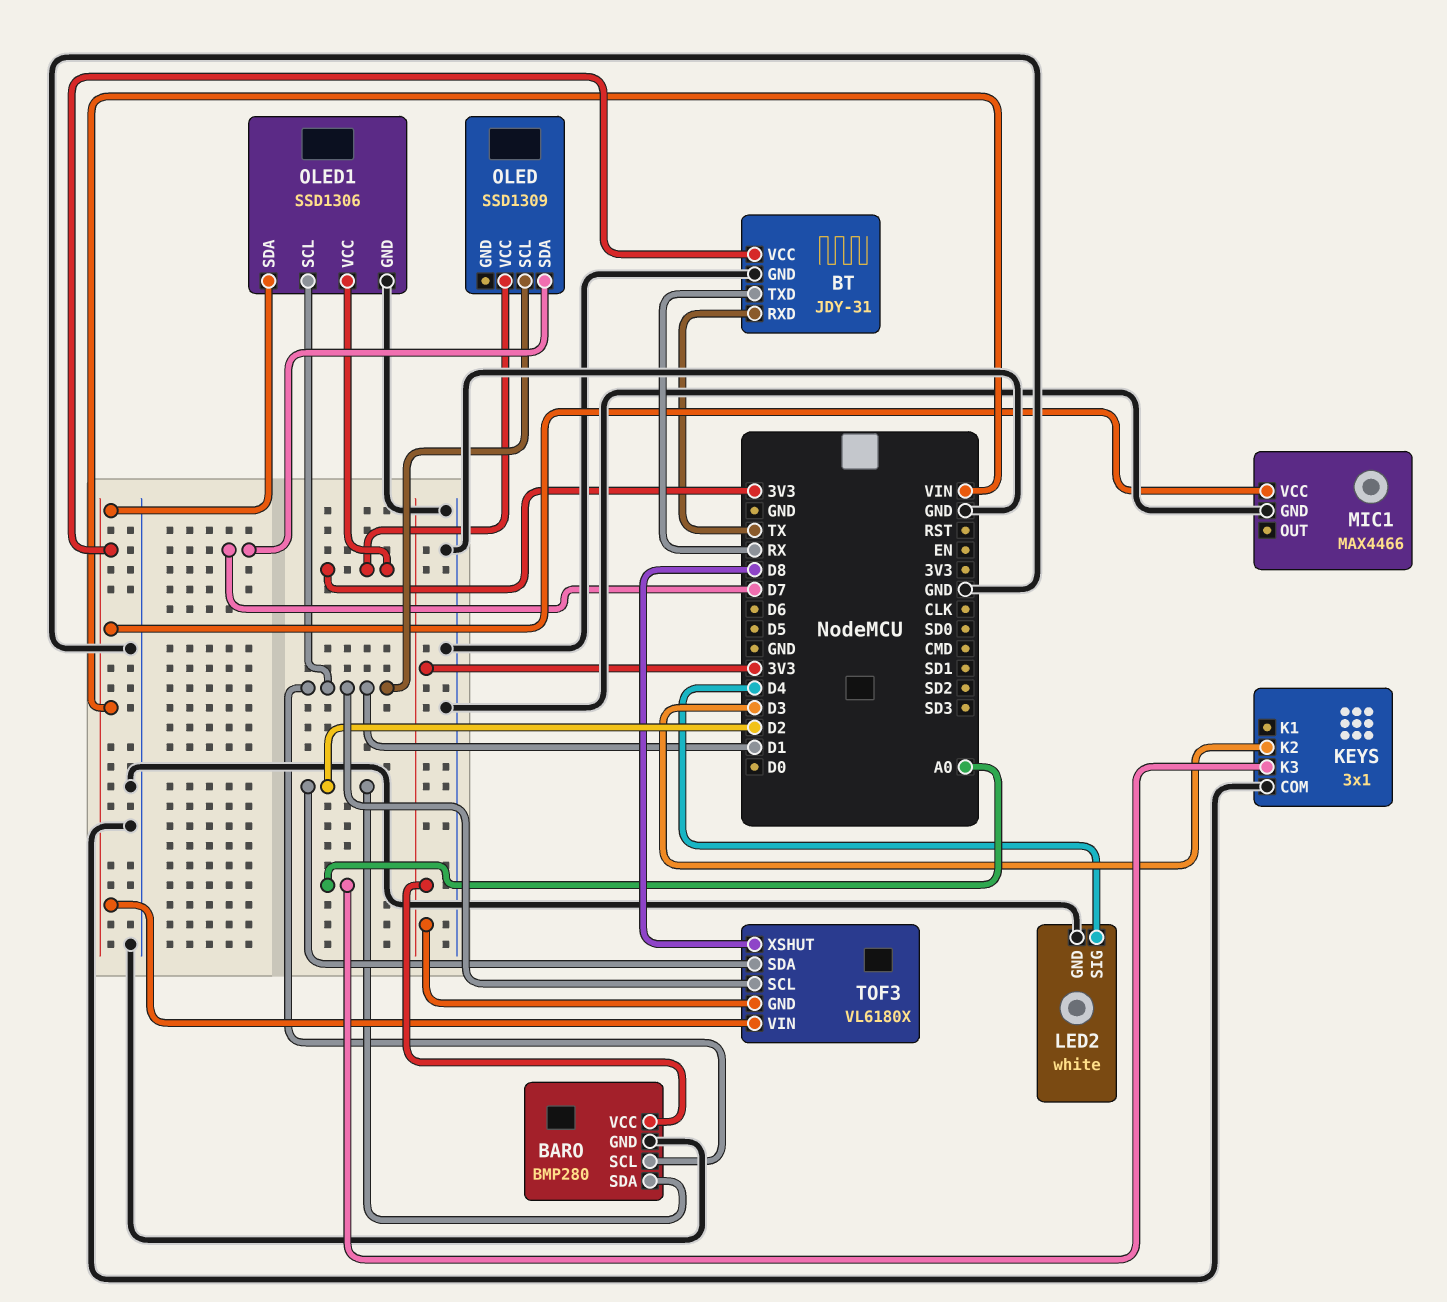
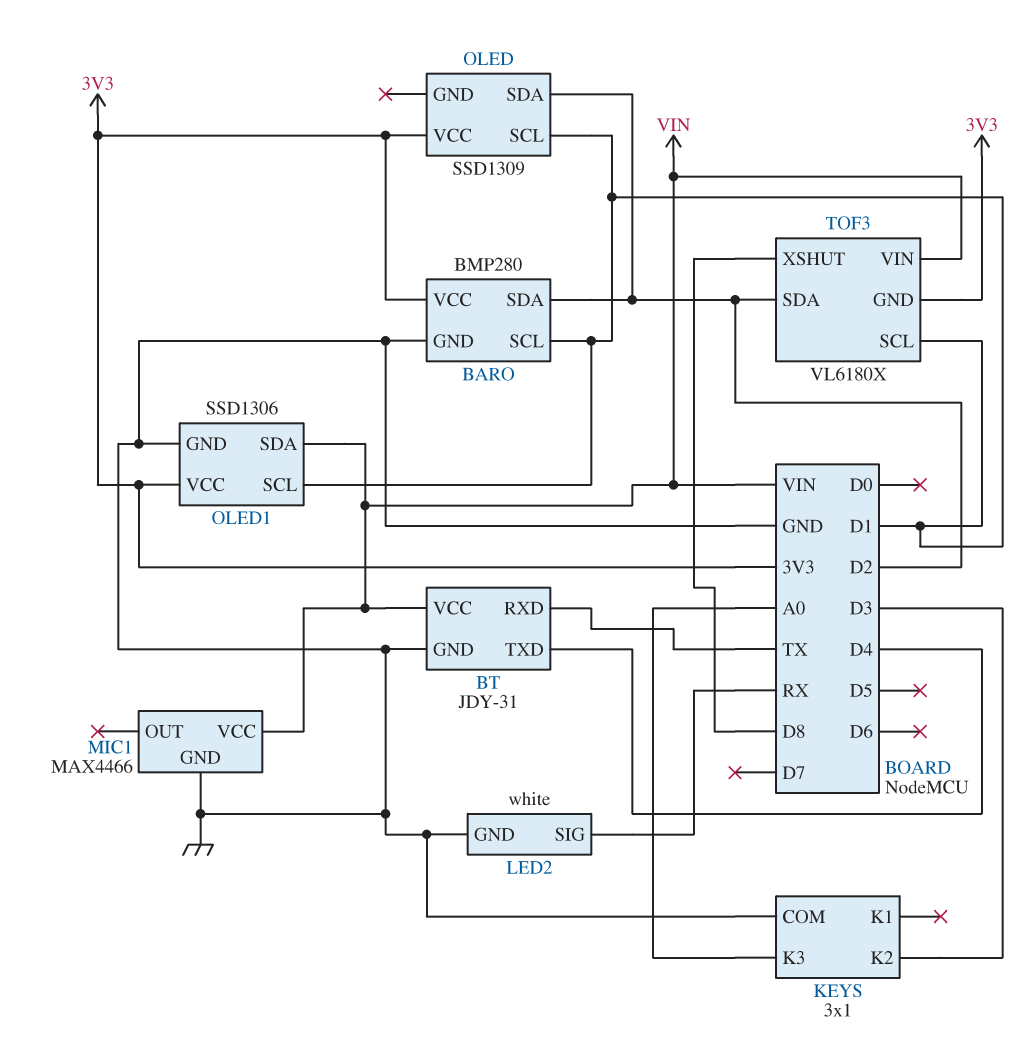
BT pin TXD: RX -> D4
LED2 pin SIG: D4 -> RX
OLED pin SDA: D7 -> D2

